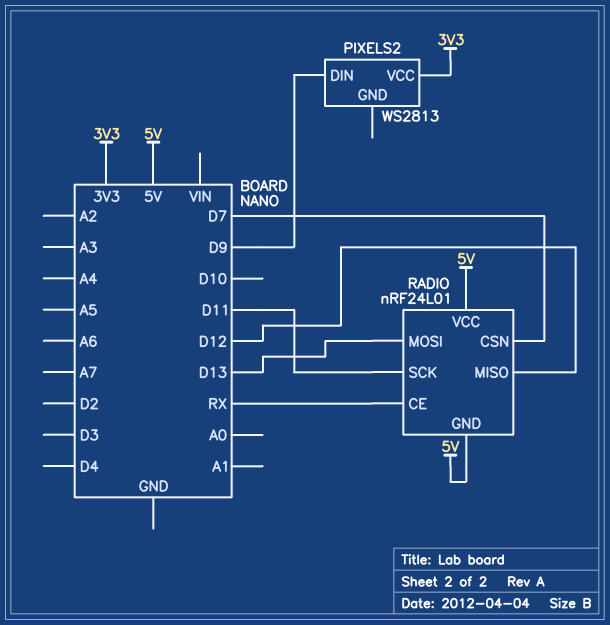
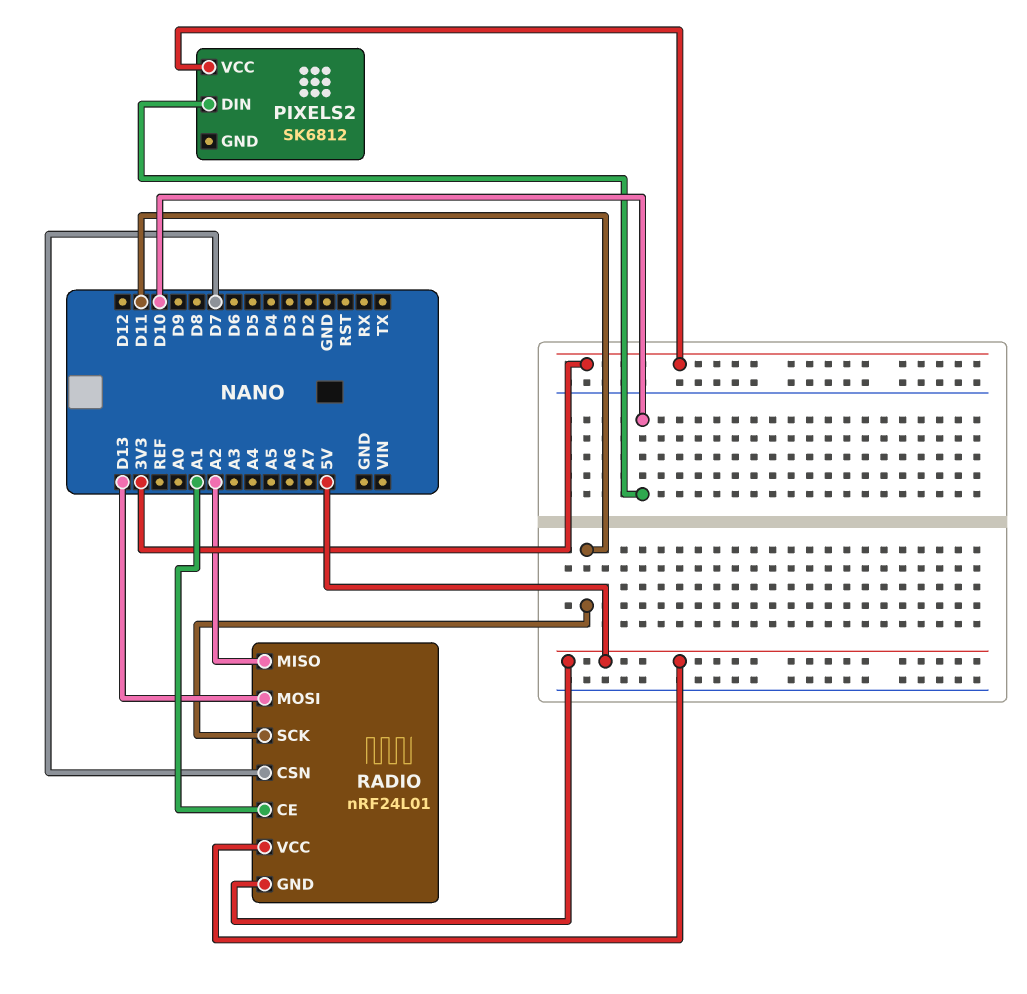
PIXELS2: WS2813 -> SK6812
PIXELS2 pin DIN: D9 -> D10
RADIO pin CE: RX -> A1
RADIO pin MISO: D12 -> A2

